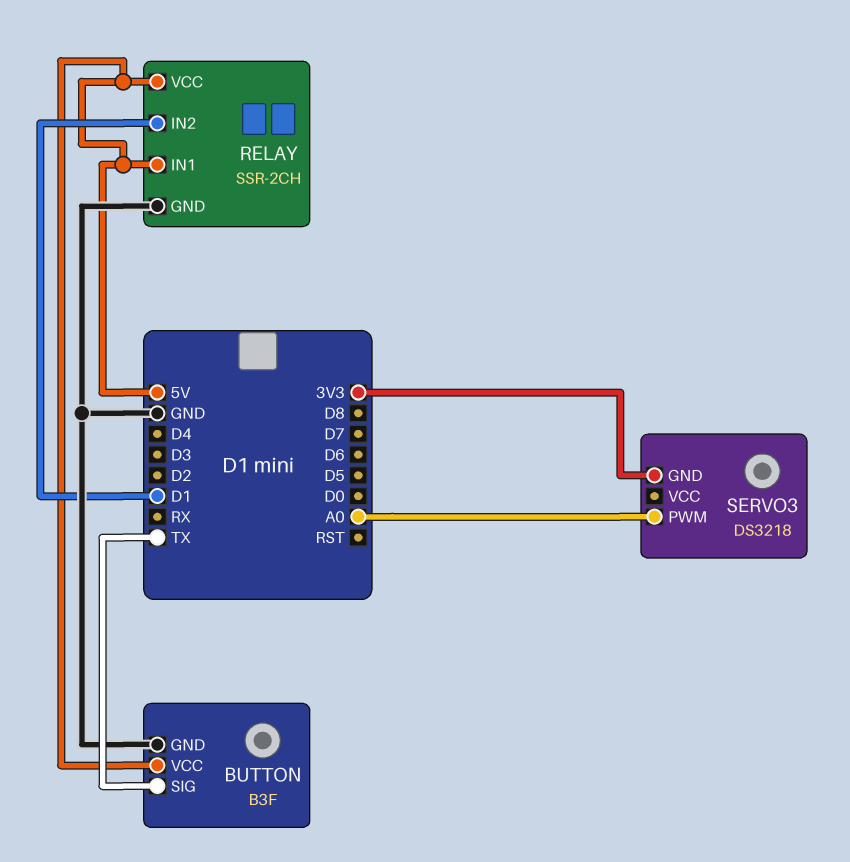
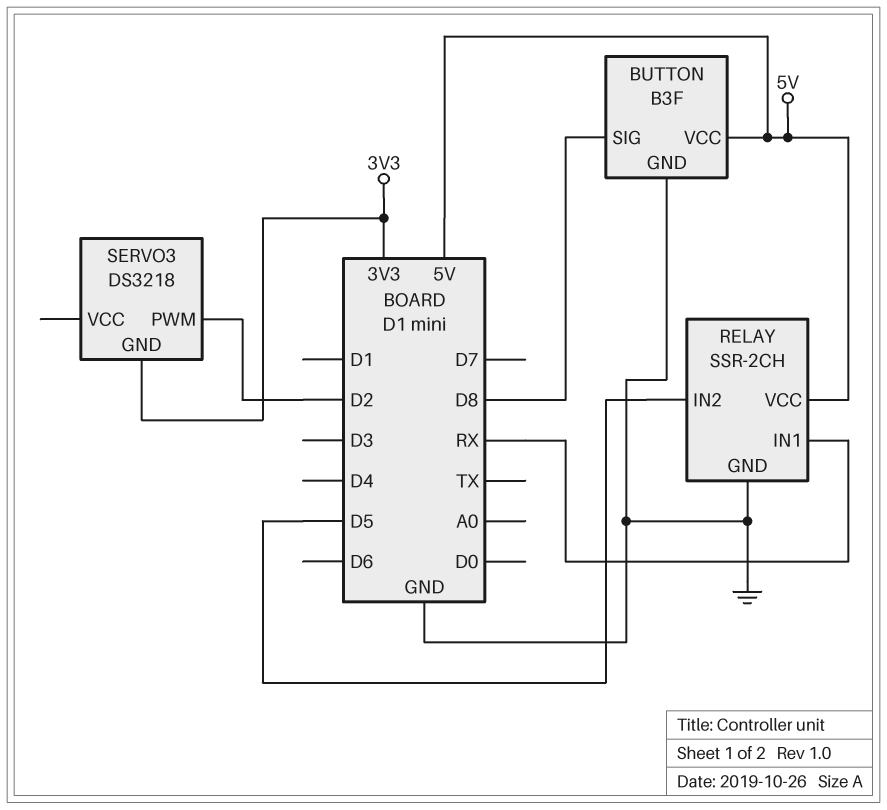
BUTTON pin SIG: TX -> D8
RELAY pin IN1: 5V -> RX
RELAY pin IN2: D1 -> D5
SERVO3 pin PWM: A0 -> D2

